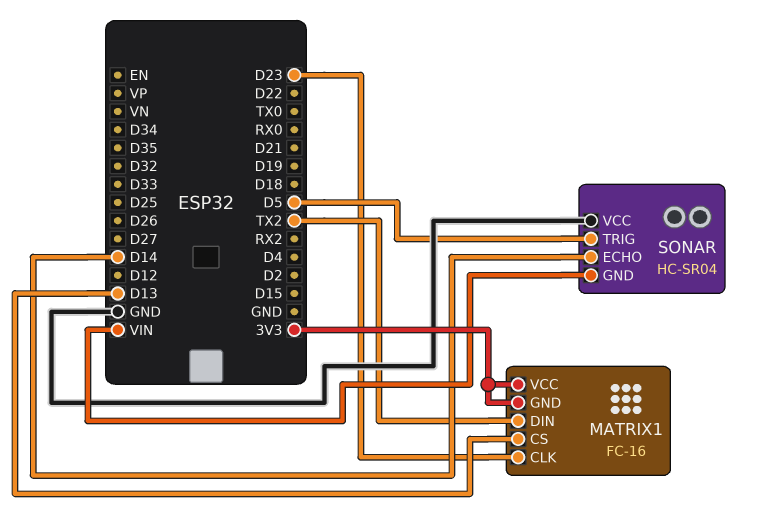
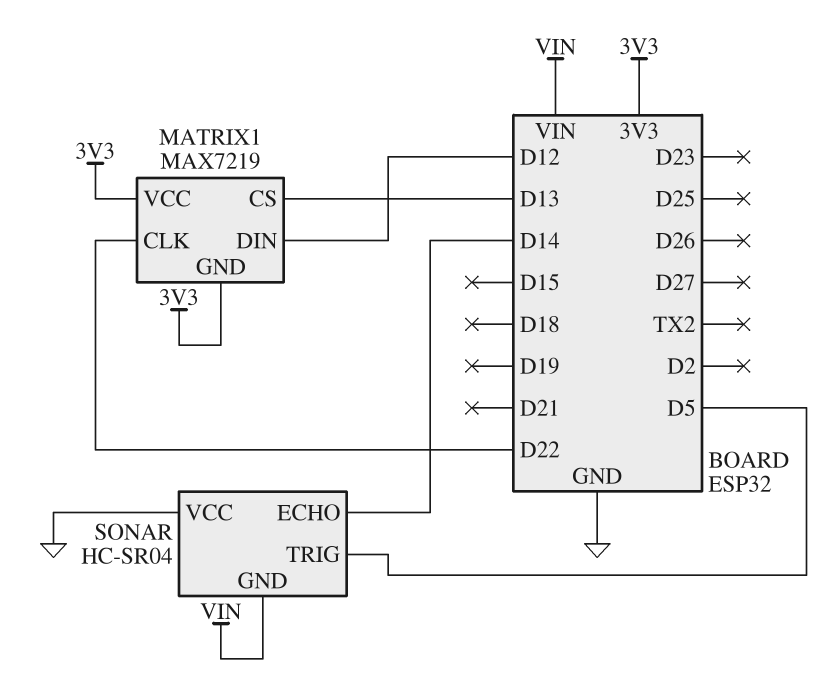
MATRIX1: FC-16 -> MAX7219
MATRIX1 pin CLK: D23 -> D22
MATRIX1 pin DIN: TX2 -> D12

